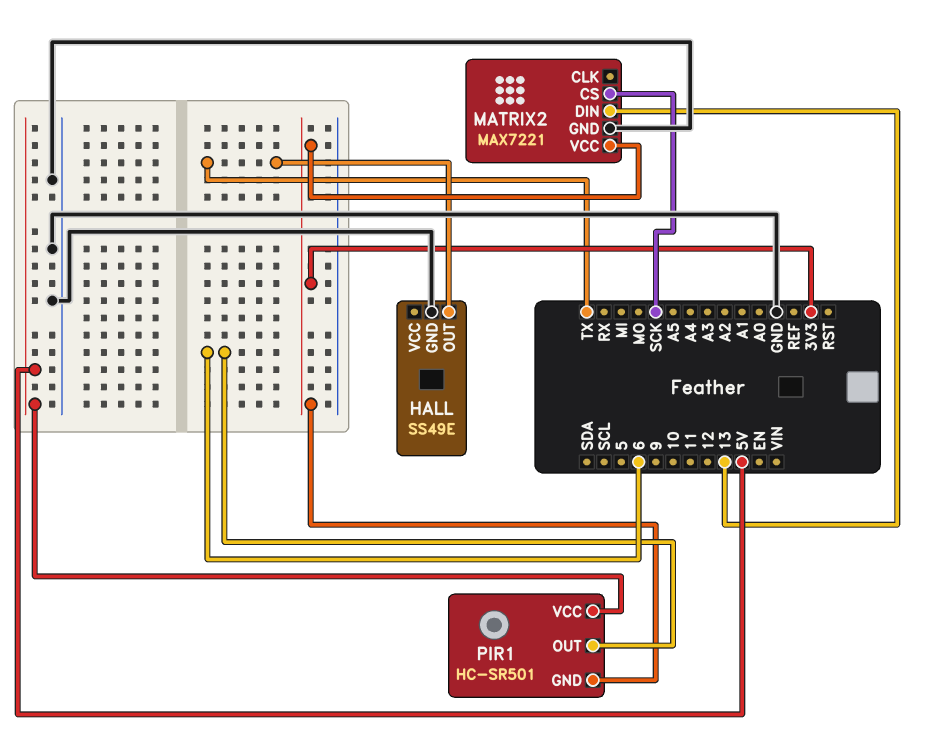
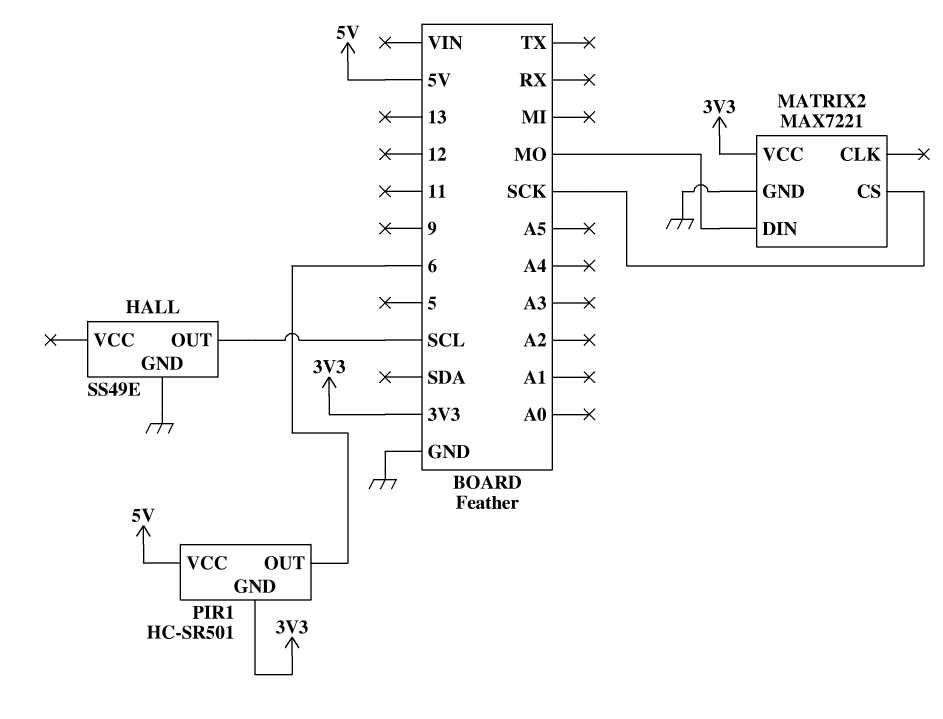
HALL pin OUT: TX -> SCL
MATRIX2 pin DIN: 13 -> MO

